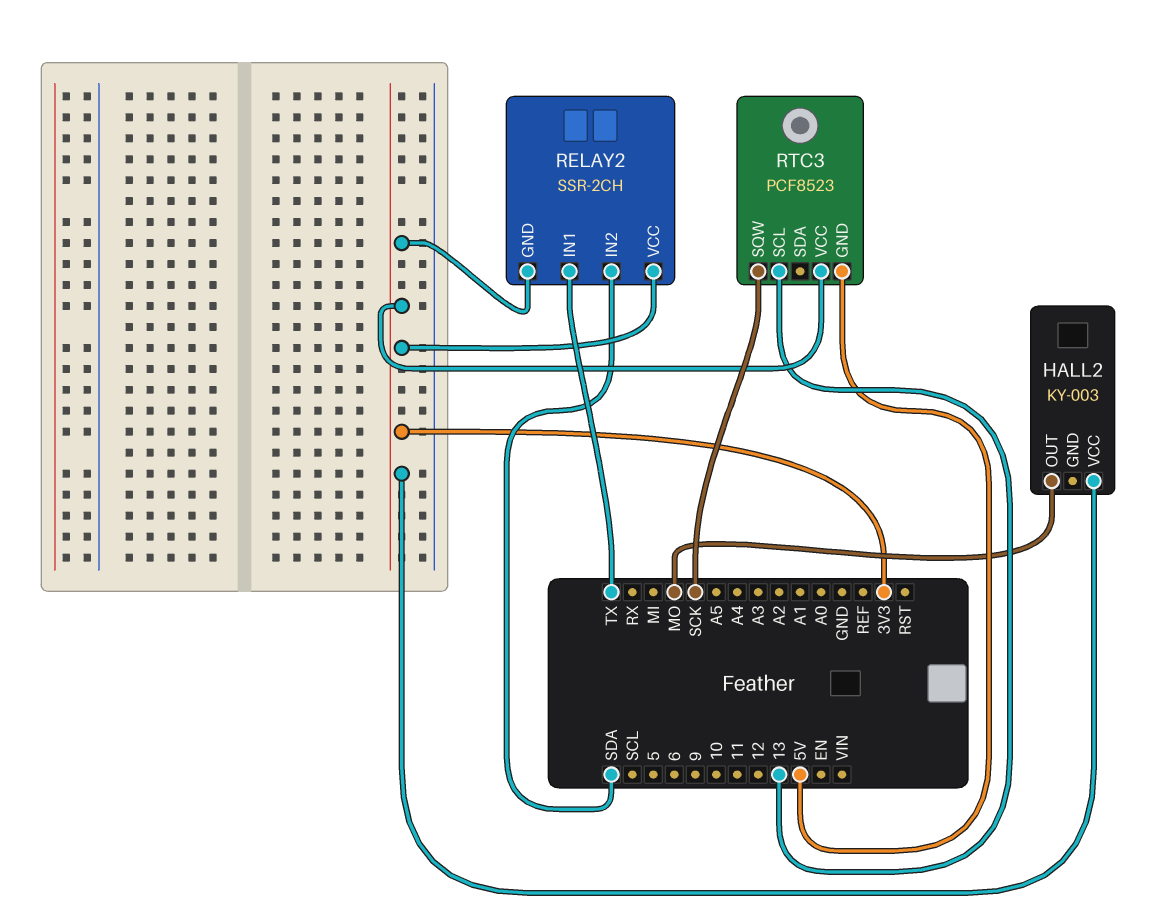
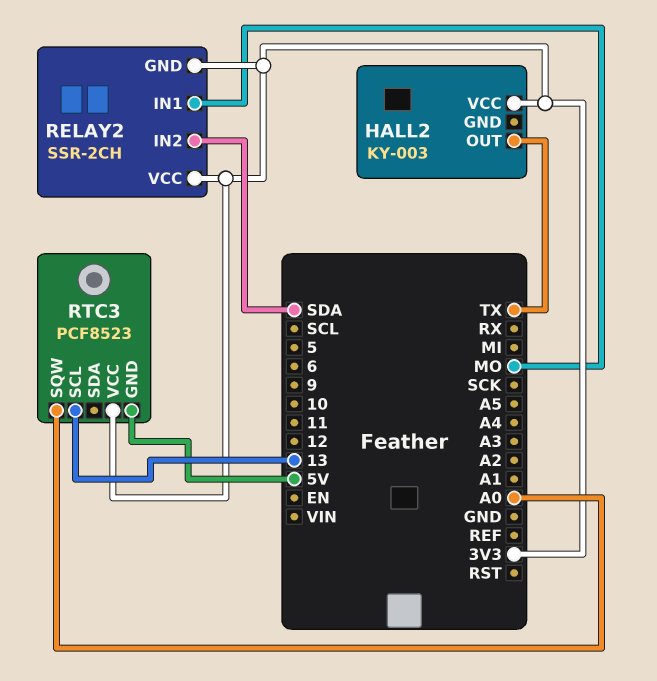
HALL2 pin OUT: MO -> TX
RELAY2 pin IN1: TX -> MO
RTC3 pin SQW: SCK -> A0

